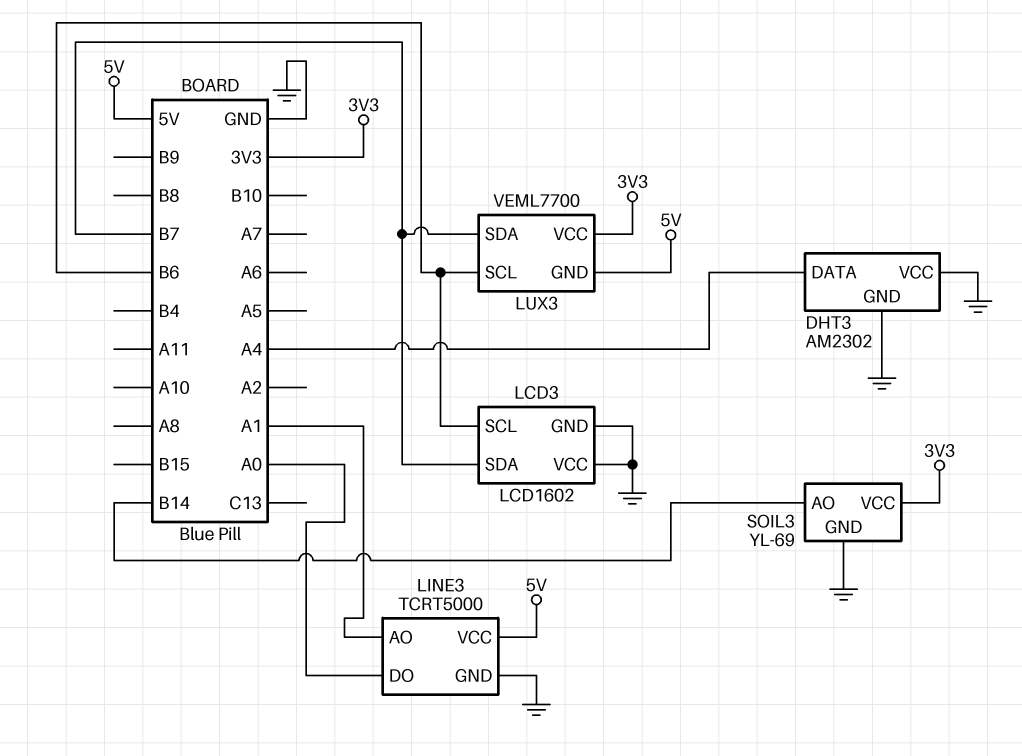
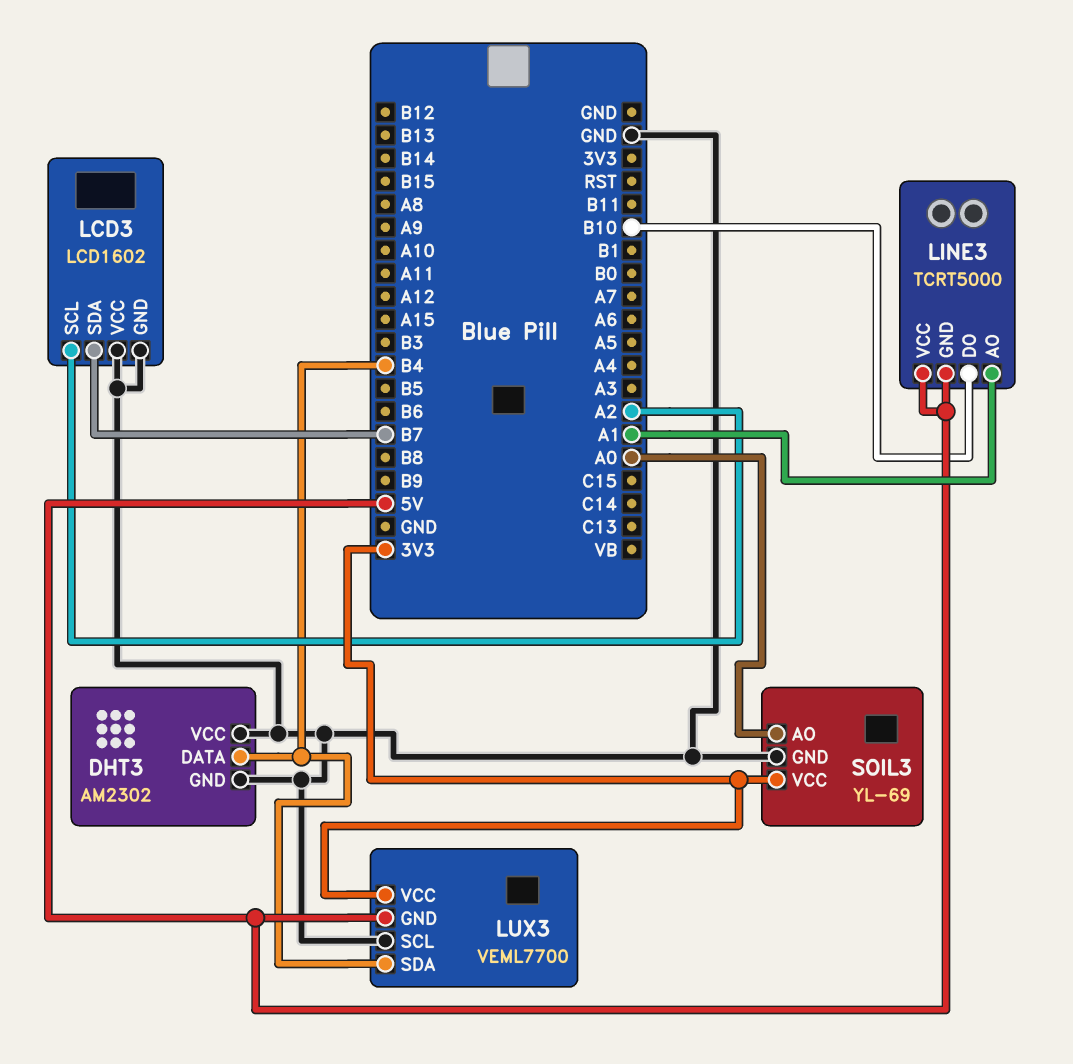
DHT3 pin DATA: A4 -> B4
LCD3 pin SCL: B6 -> A2
LINE3 pin DO: A0 -> B10
LINE3 pin GND: GND -> 5V
LUX3 pin SCL: B6 -> GND
LUX3 pin SDA: B7 -> B4
SOIL3 pin AO: B14 -> A0

